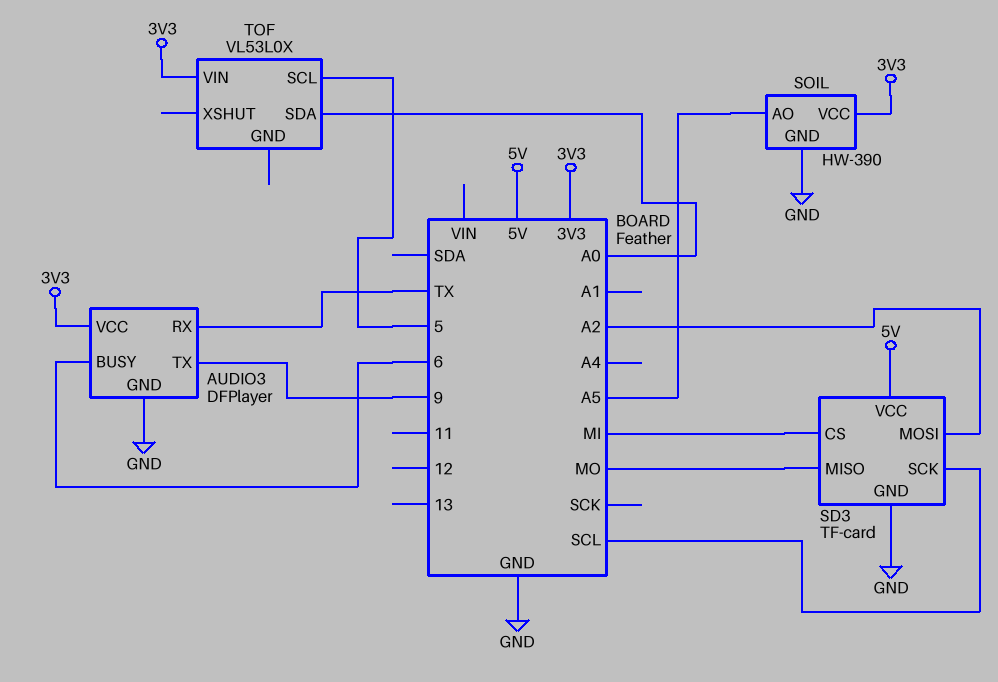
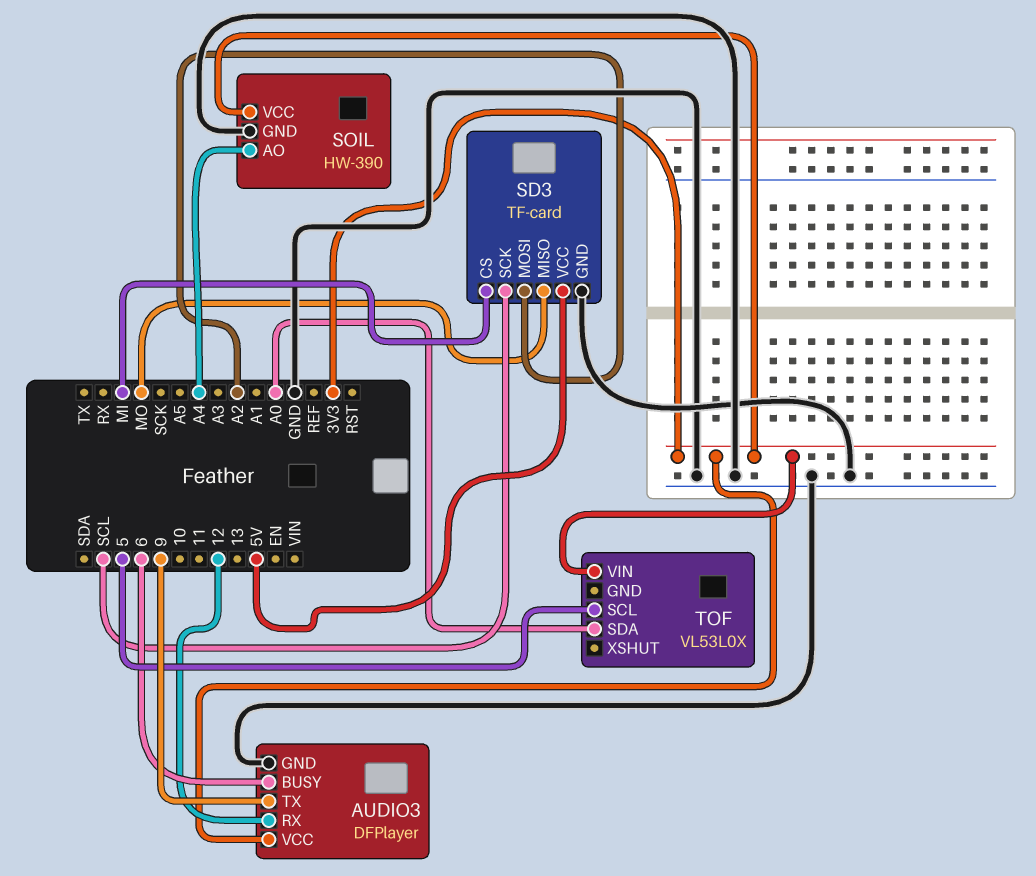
AUDIO3 pin RX: TX -> 12
SOIL pin AO: A5 -> A4

